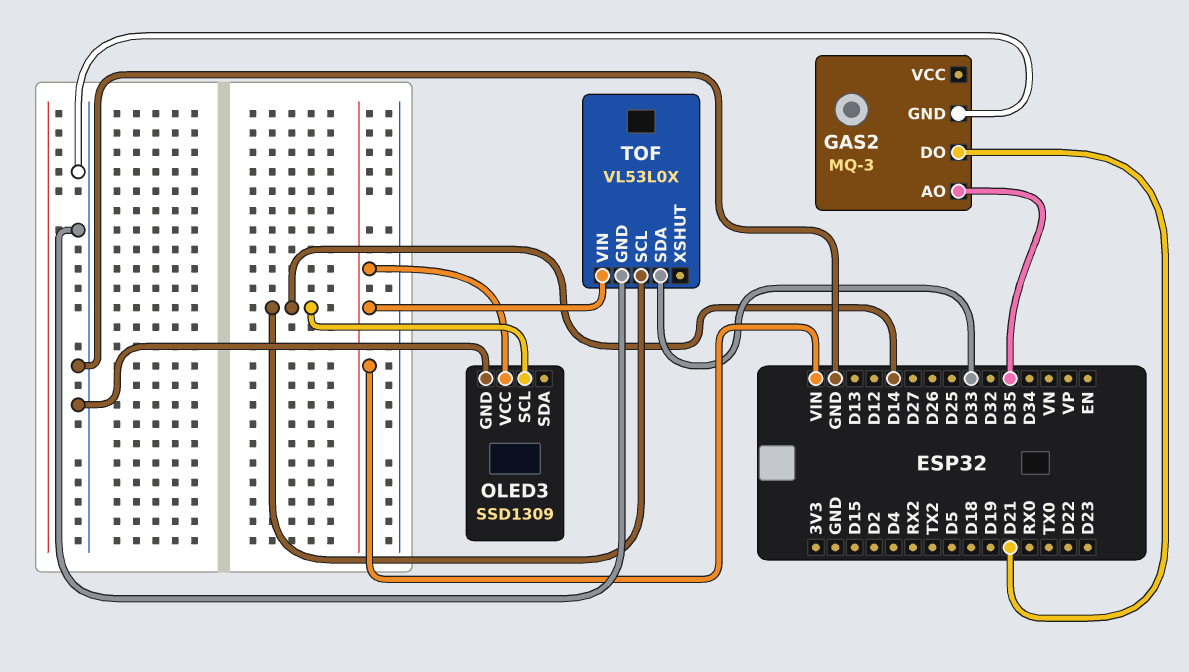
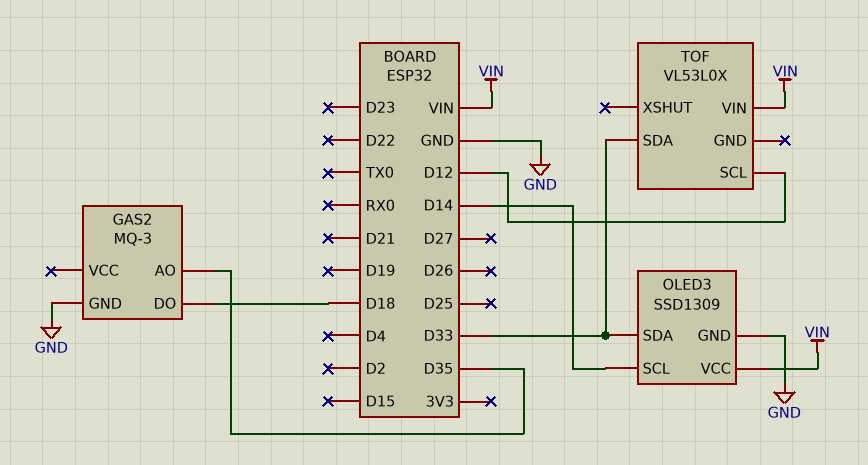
GAS2 pin DO: D21 -> D18
OLED3 pin SDA: none -> D33
TOF pin GND: GND -> none
TOF pin SCL: D14 -> D12

